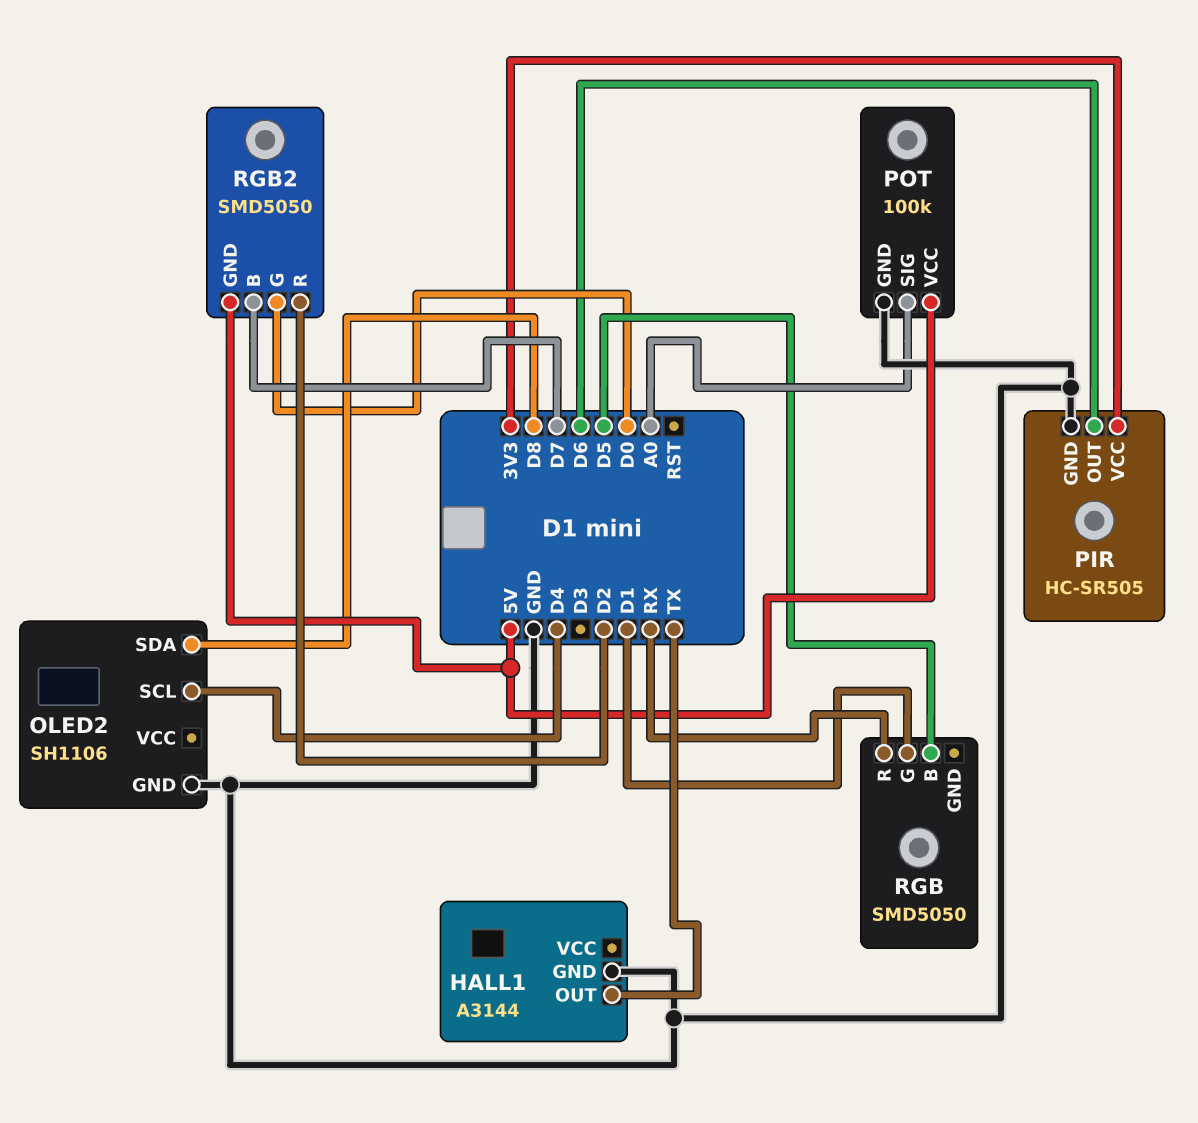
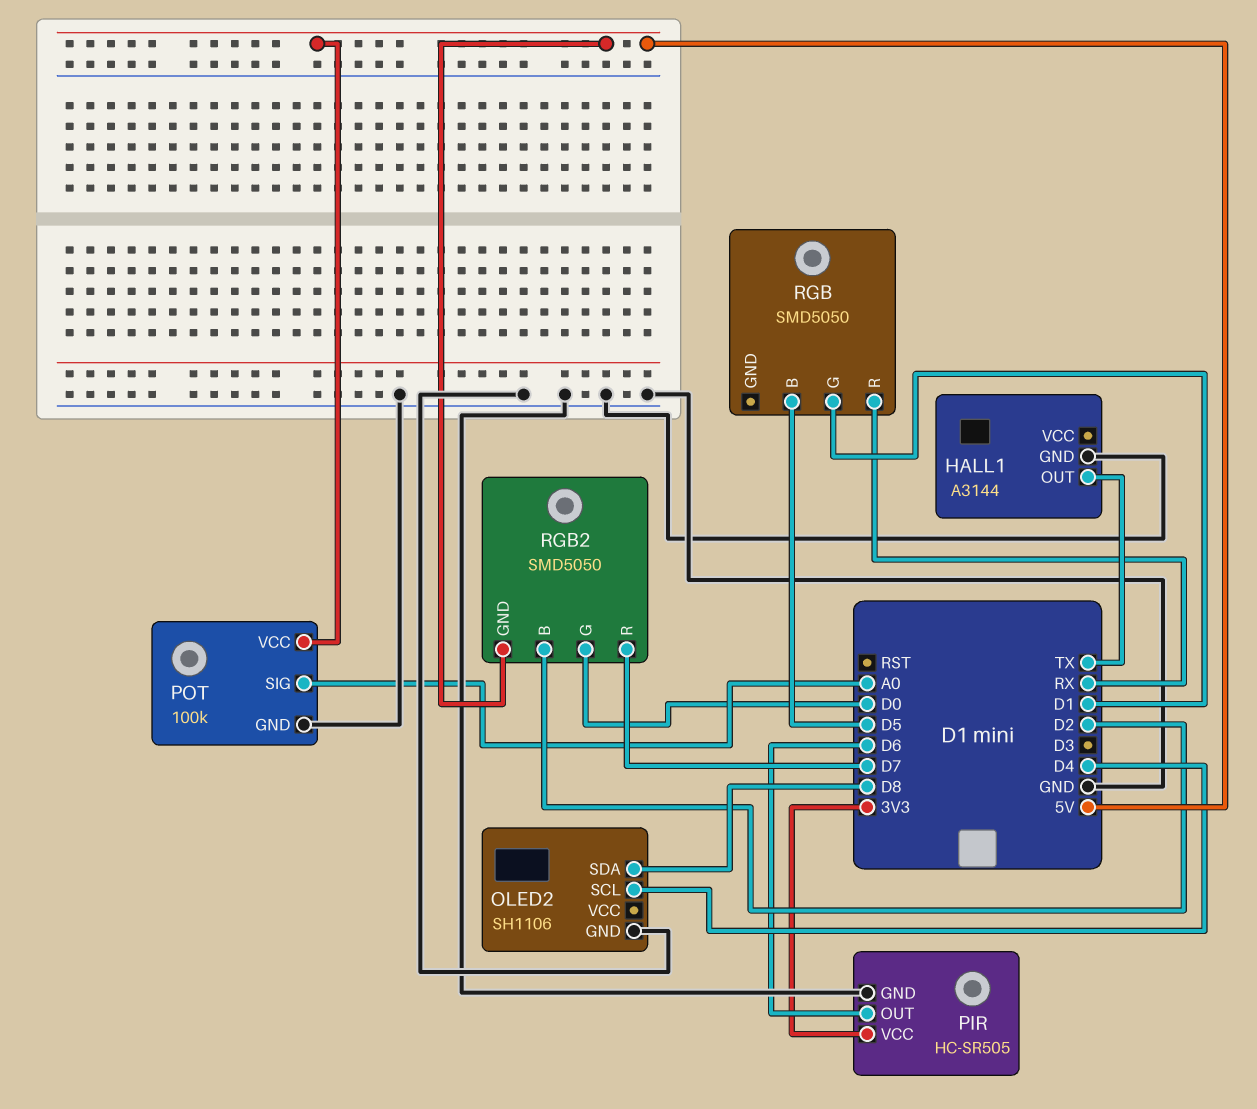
RGB2 pin B: D7 -> D2
RGB2 pin R: D2 -> D7

